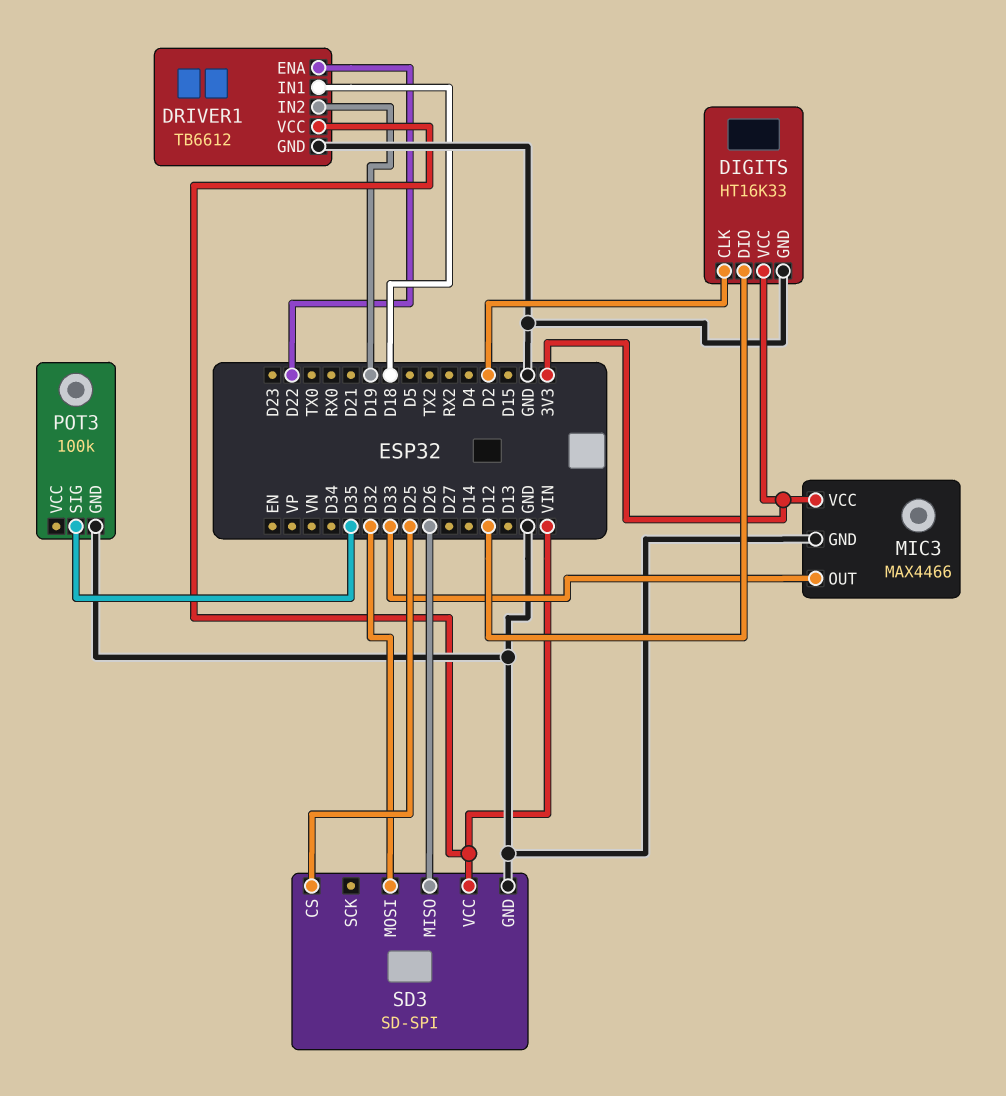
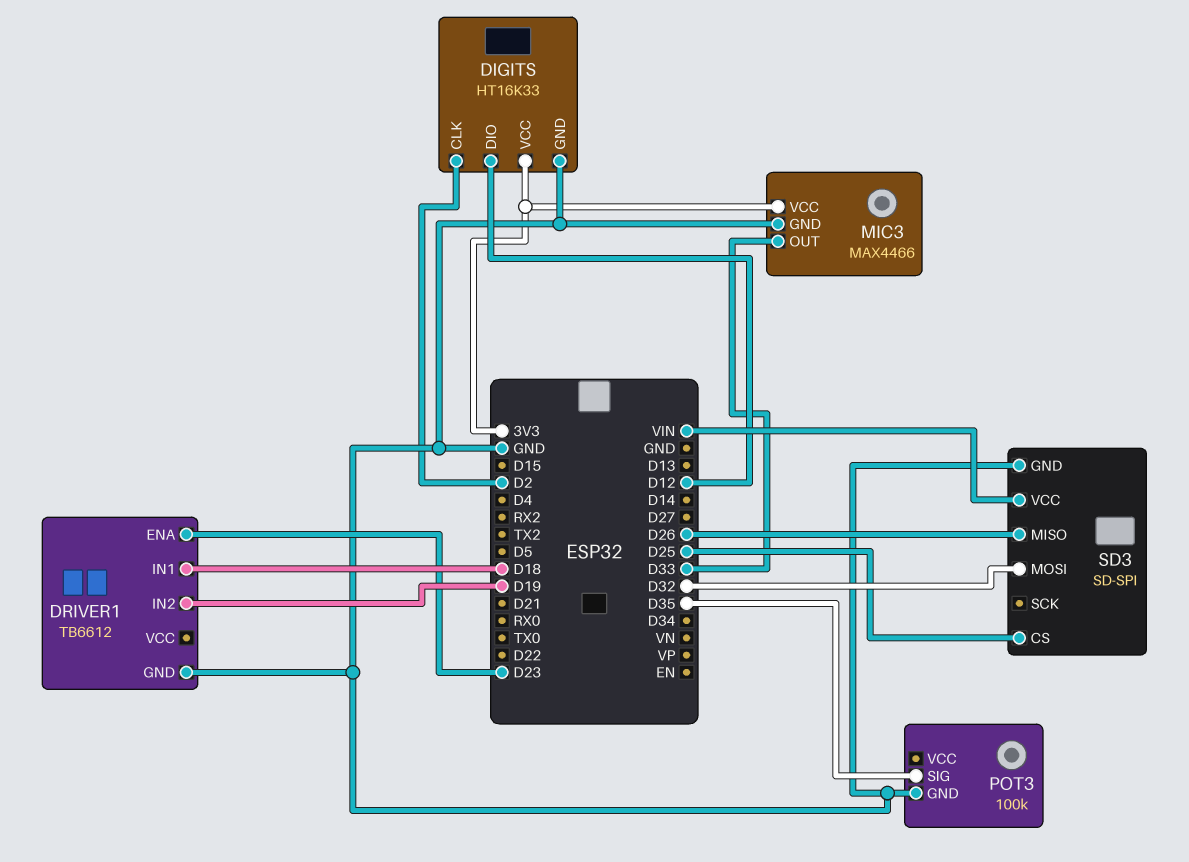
DRIVER1 pin ENA: D22 -> D23
DRIVER1 pin VCC: VIN -> none

